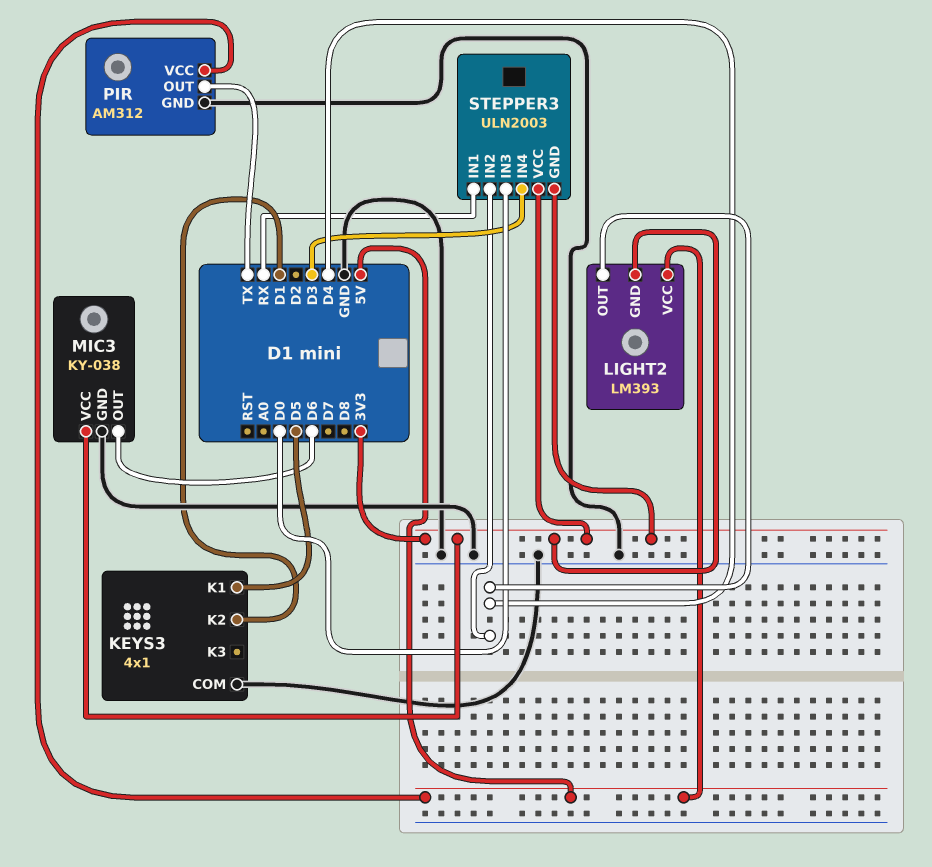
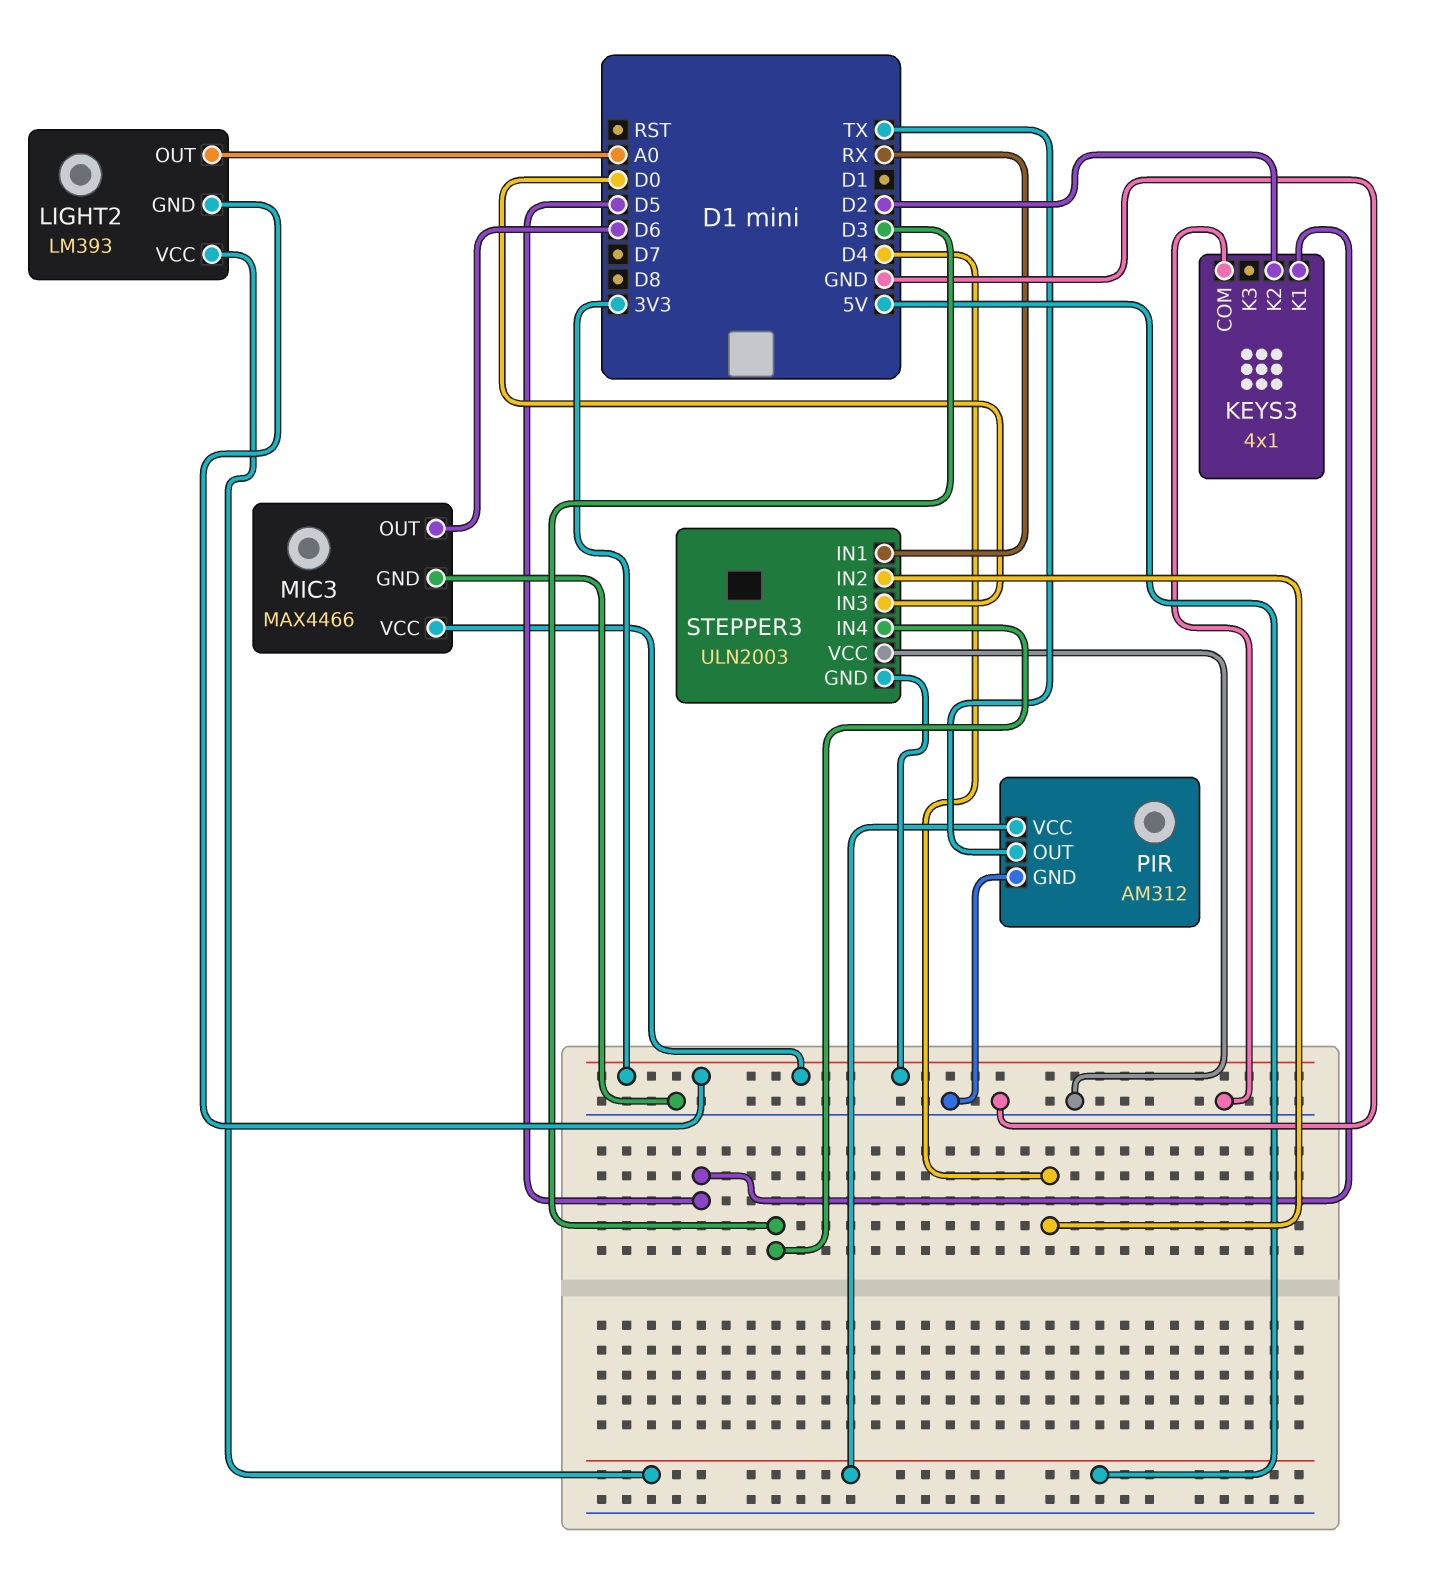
KEYS3 pin K2: D1 -> D2
LIGHT2 pin OUT: D4 -> A0
MIC3: KY-038 -> MAX4466
STEPPER3 pin VCC: 3V3 -> GND

